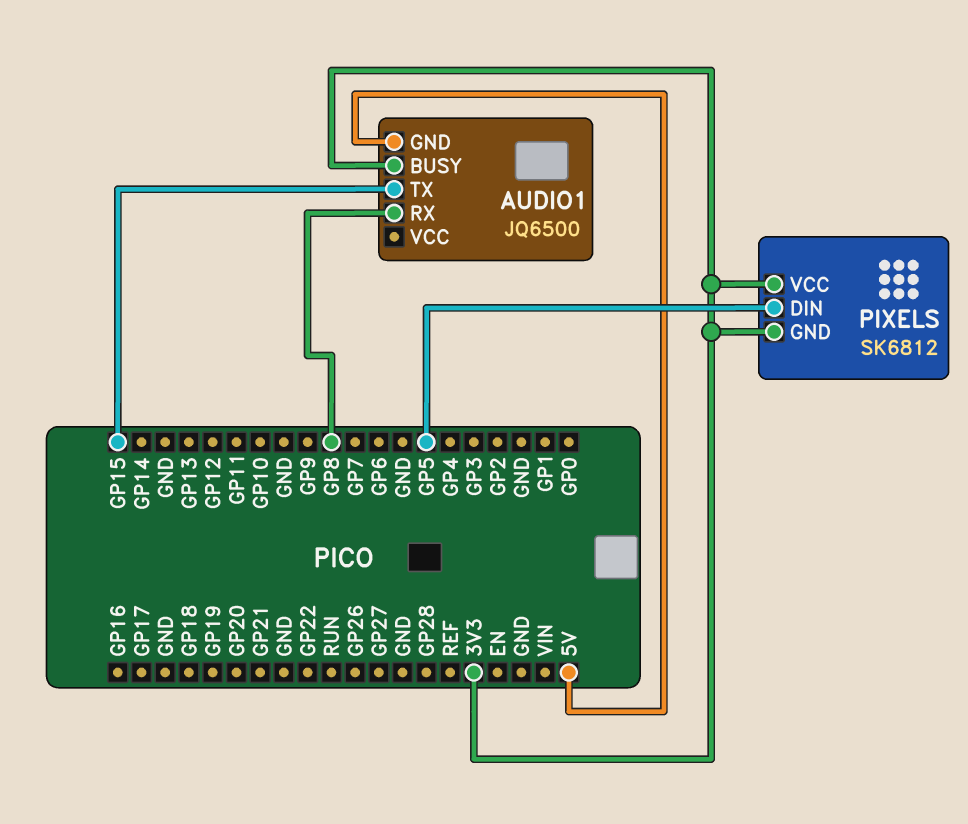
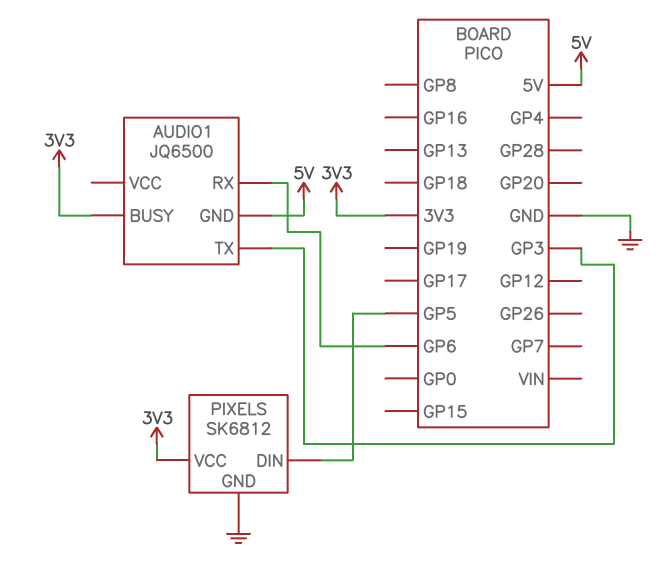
AUDIO1 pin RX: GP8 -> GP6
AUDIO1 pin TX: GP15 -> GP3
PIXELS pin GND: 3V3 -> GND

